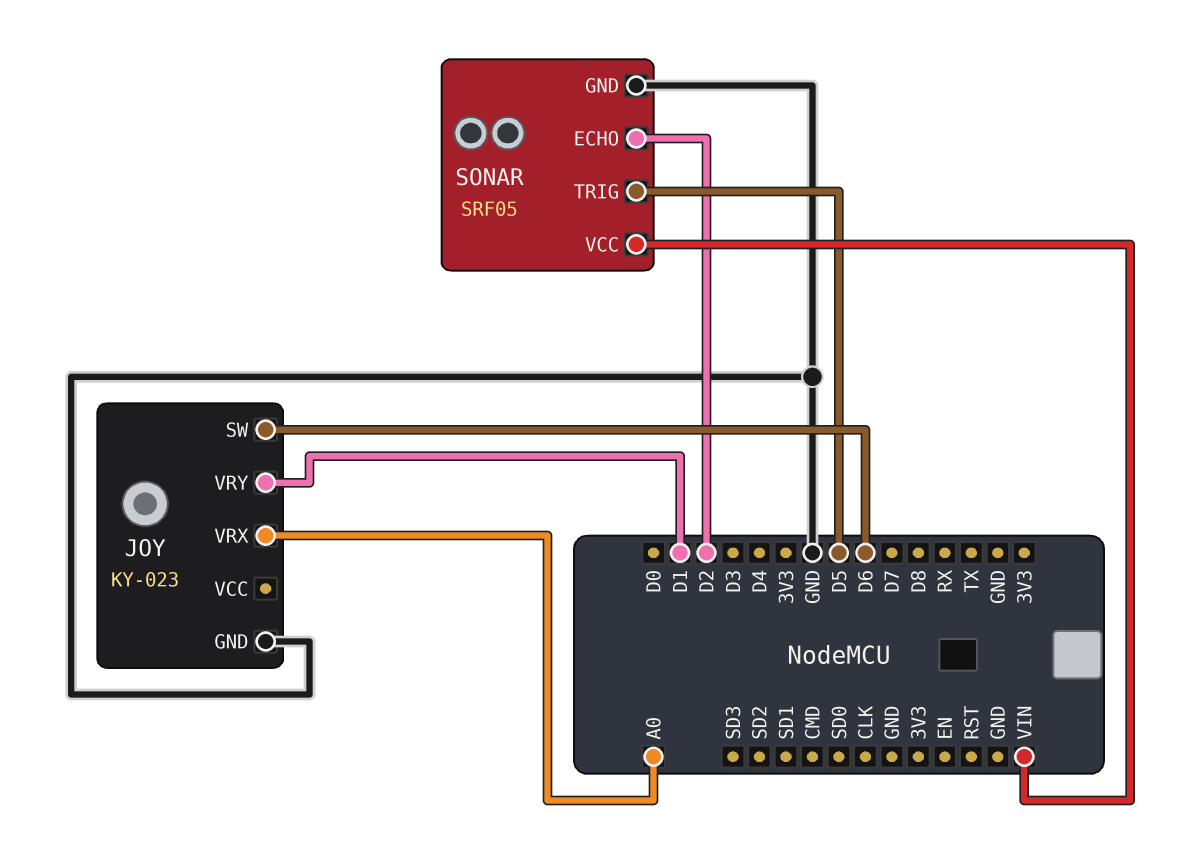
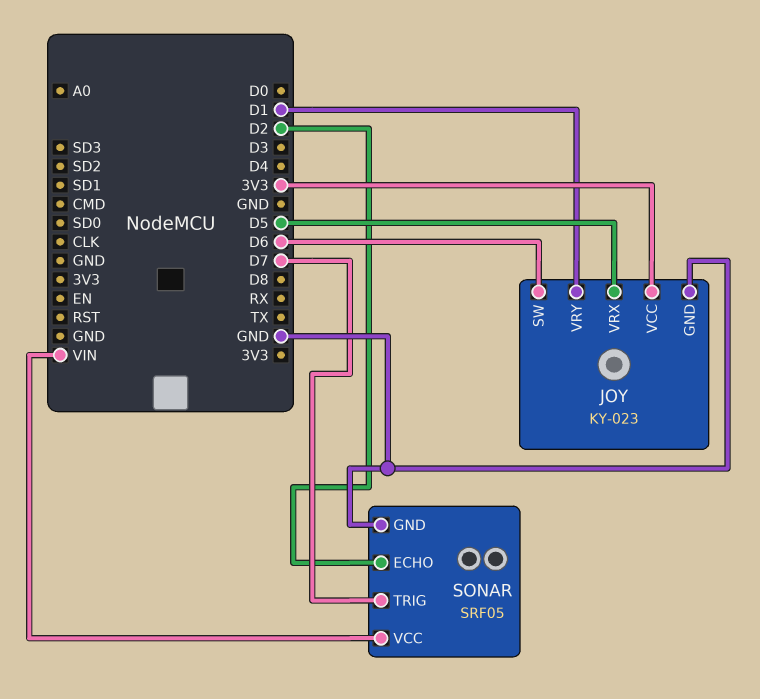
JOY pin VCC: none -> 3V3
JOY pin VRX: A0 -> D5
SONAR pin TRIG: D5 -> D7

